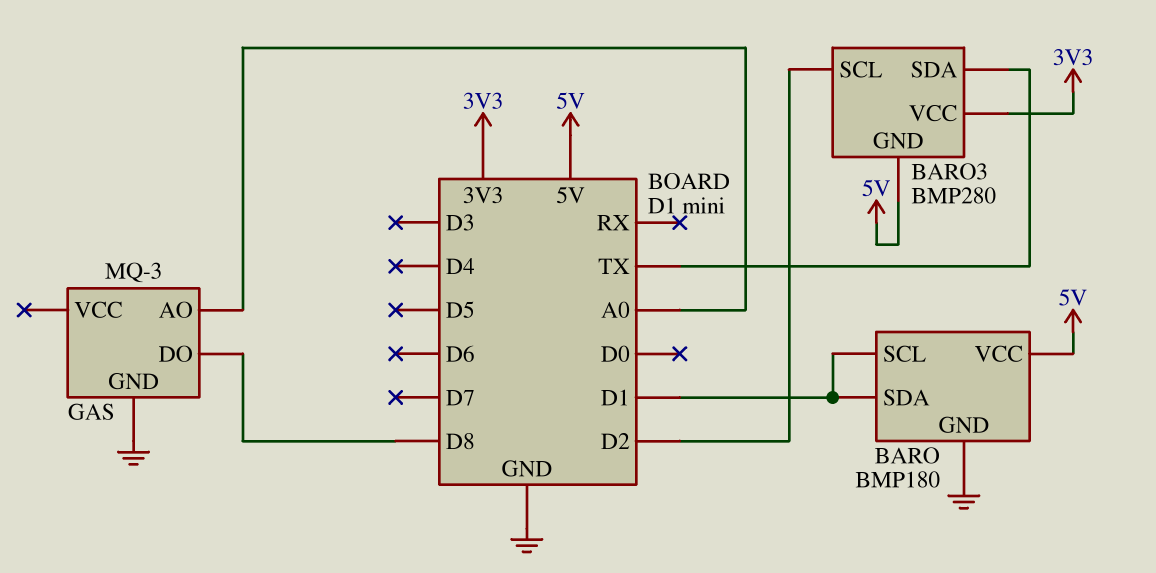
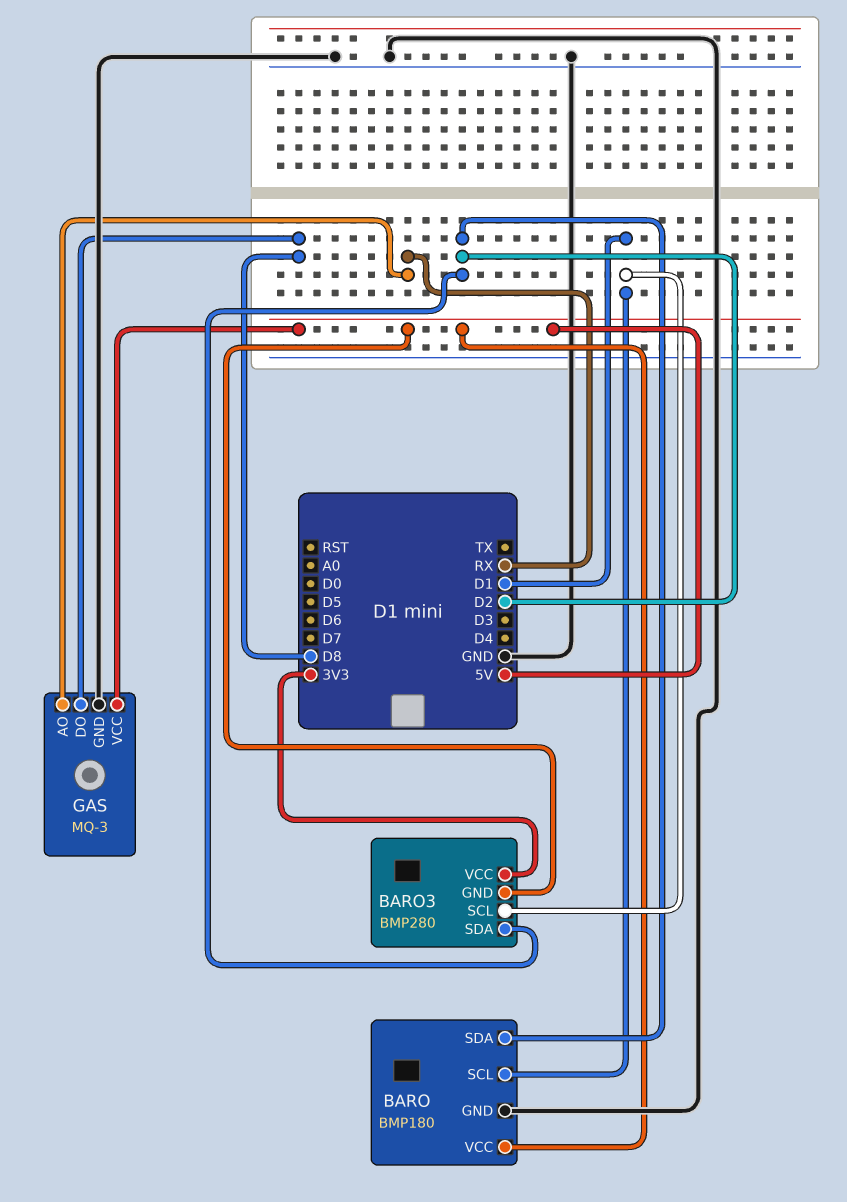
BARO pin SDA: D1 -> D2
BARO3 pin SCL: D2 -> D1
BARO3 pin SDA: TX -> D2
GAS pin AO: A0 -> RX
GAS pin VCC: none -> 5V

